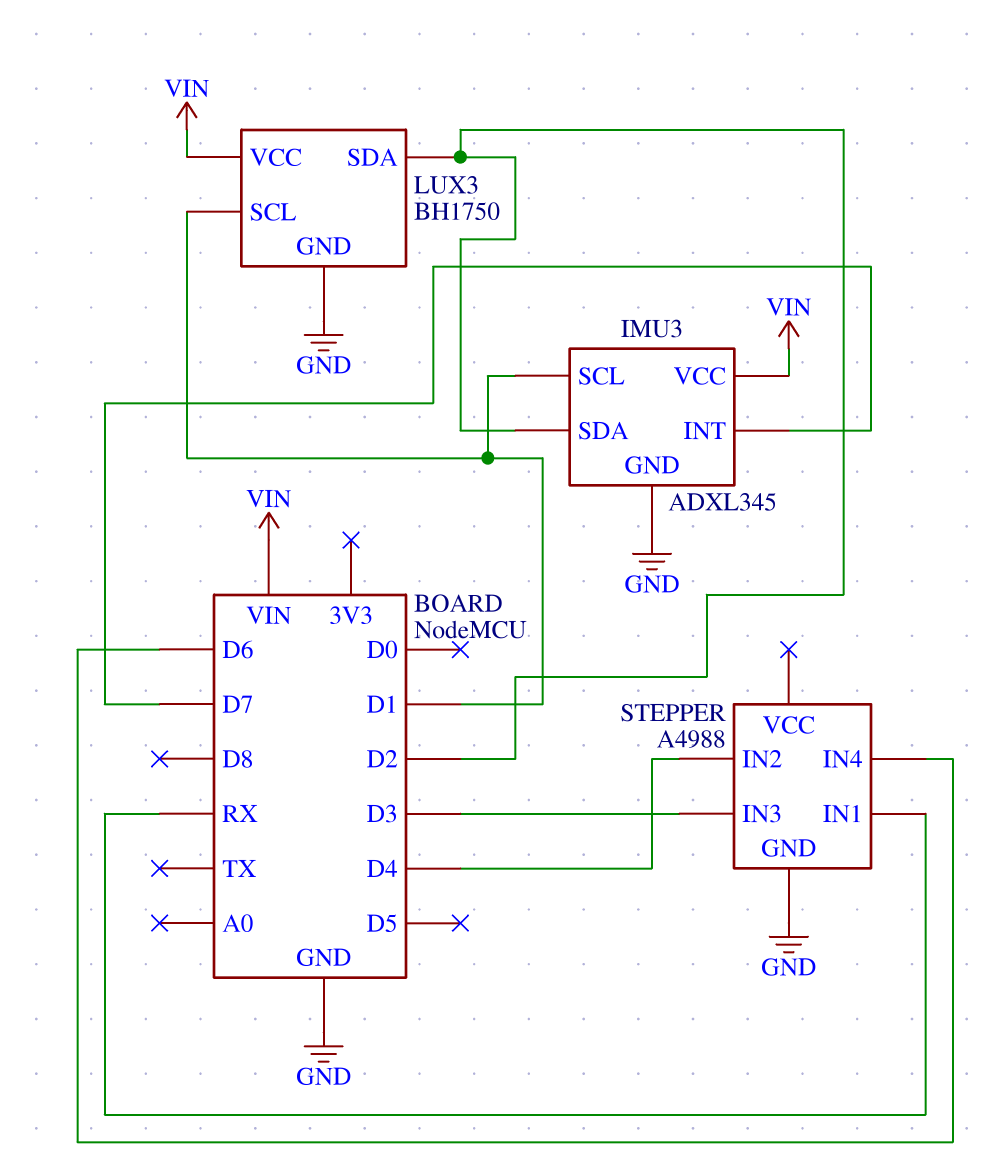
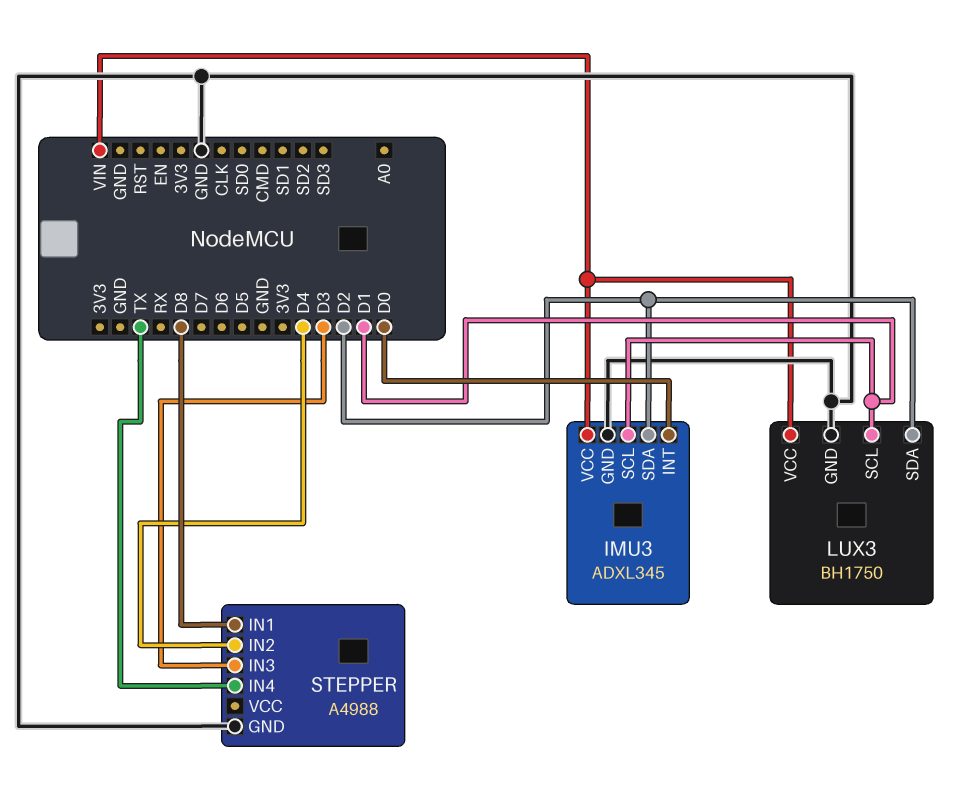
IMU3 pin INT: D7 -> D0
STEPPER pin IN1: RX -> D8
STEPPER pin IN4: D6 -> TX

